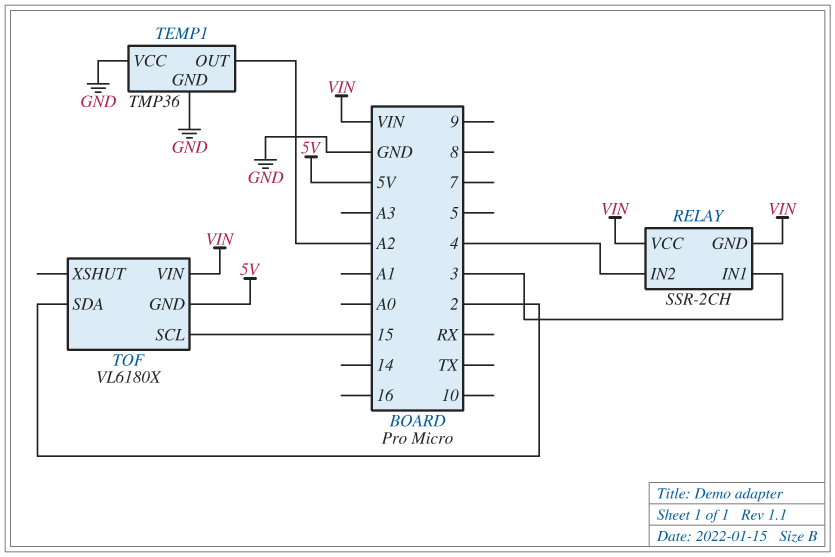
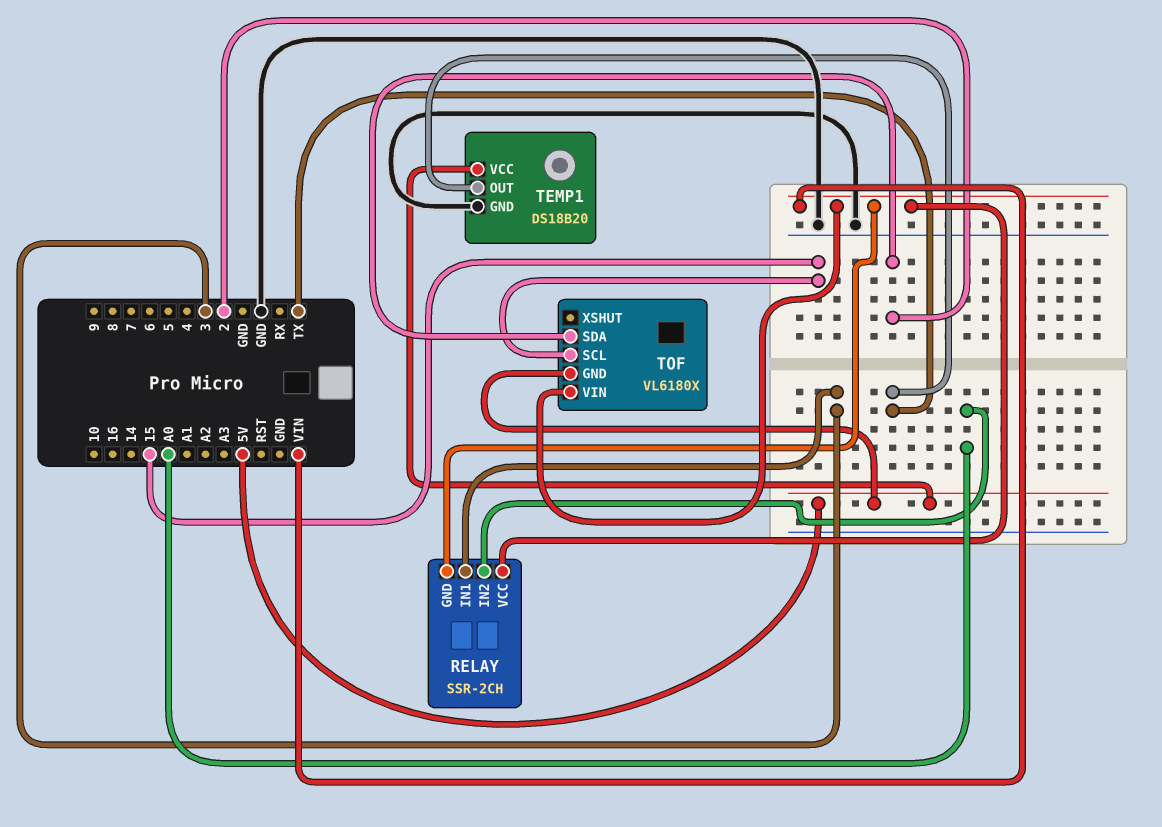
RELAY pin IN2: 4 -> A0
TEMP1: TMP36 -> DS18B20
TEMP1 pin OUT: A2 -> TX
TEMP1 pin VCC: GND -> 5V

